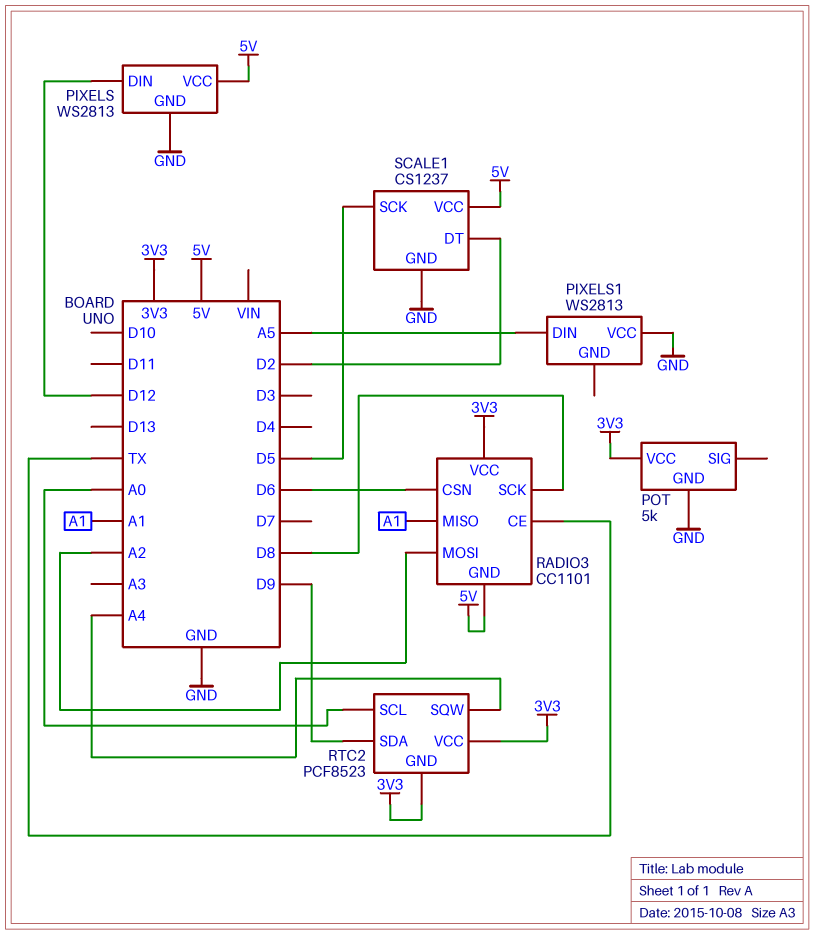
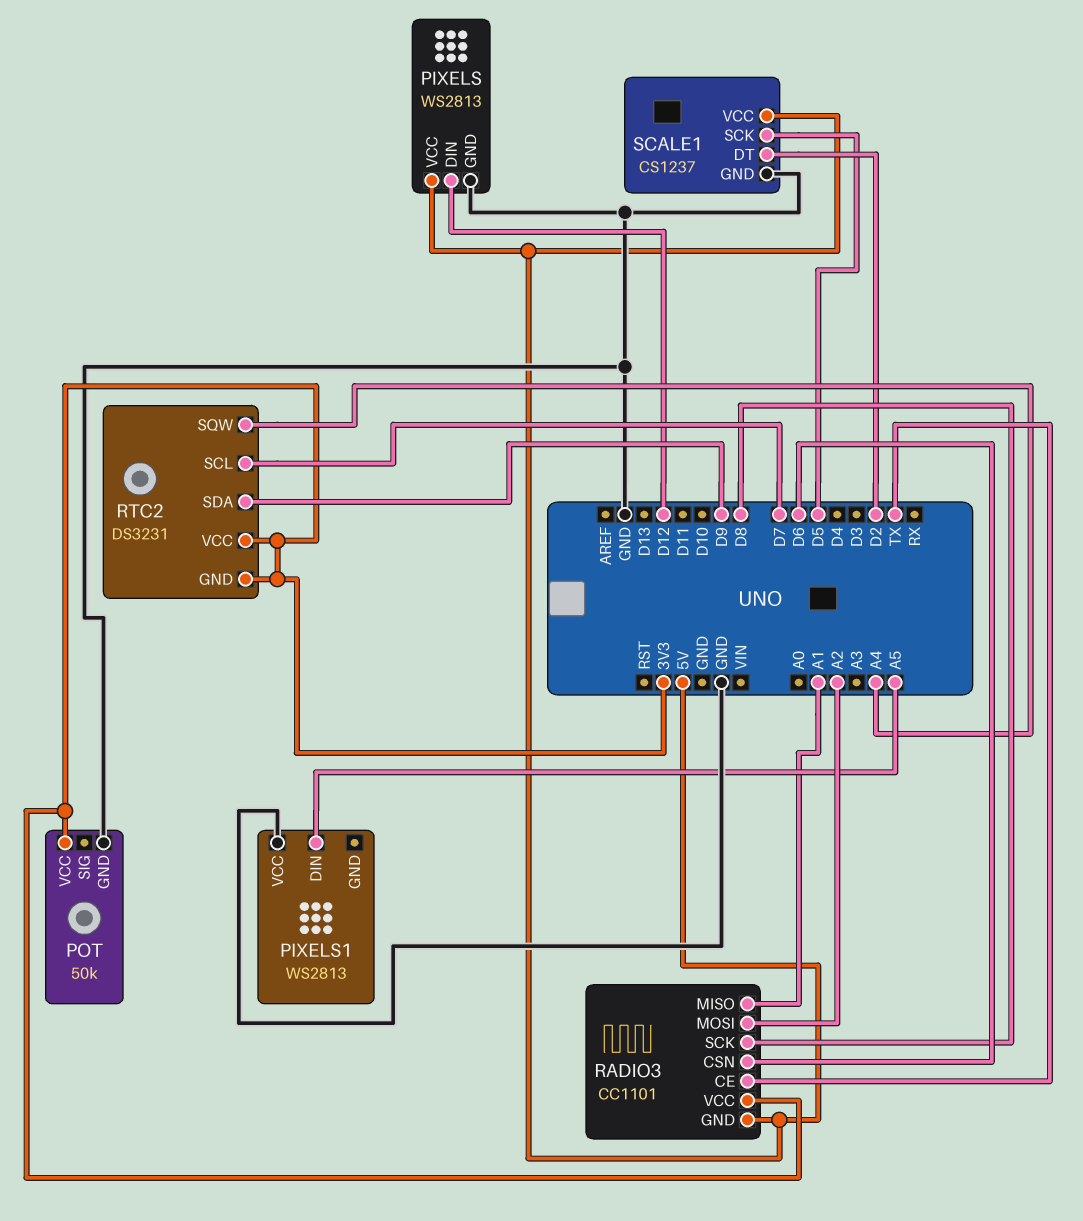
POT: 5k -> 50k
RTC2: PCF8523 -> DS3231
RTC2 pin SCL: A0 -> D7

